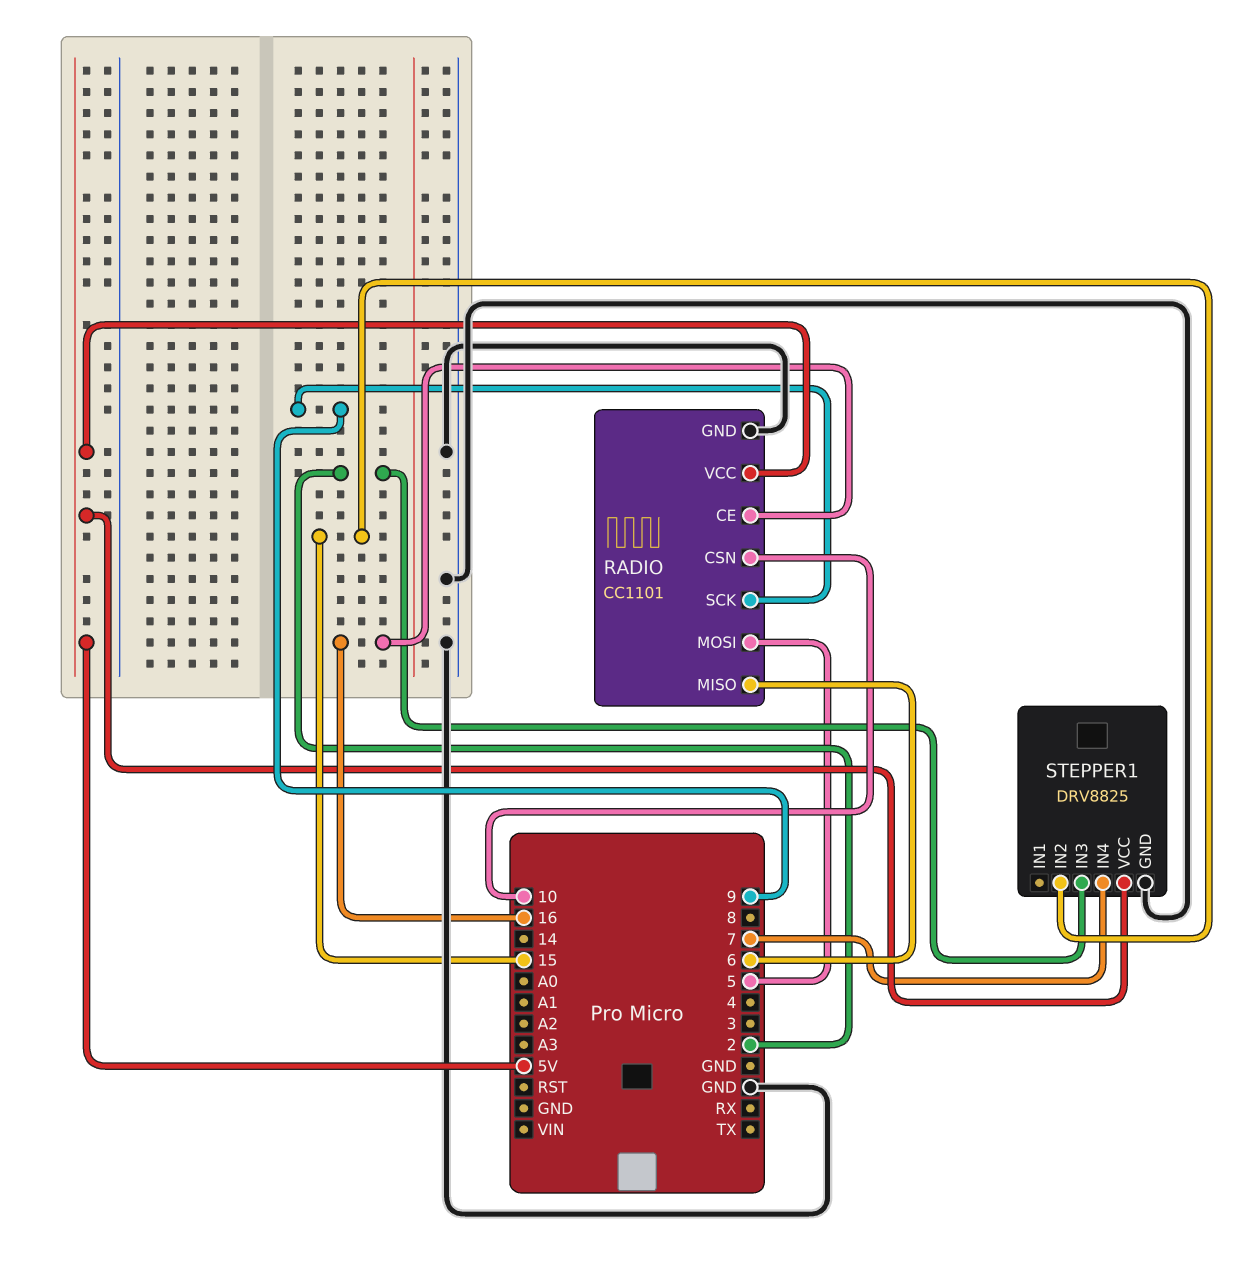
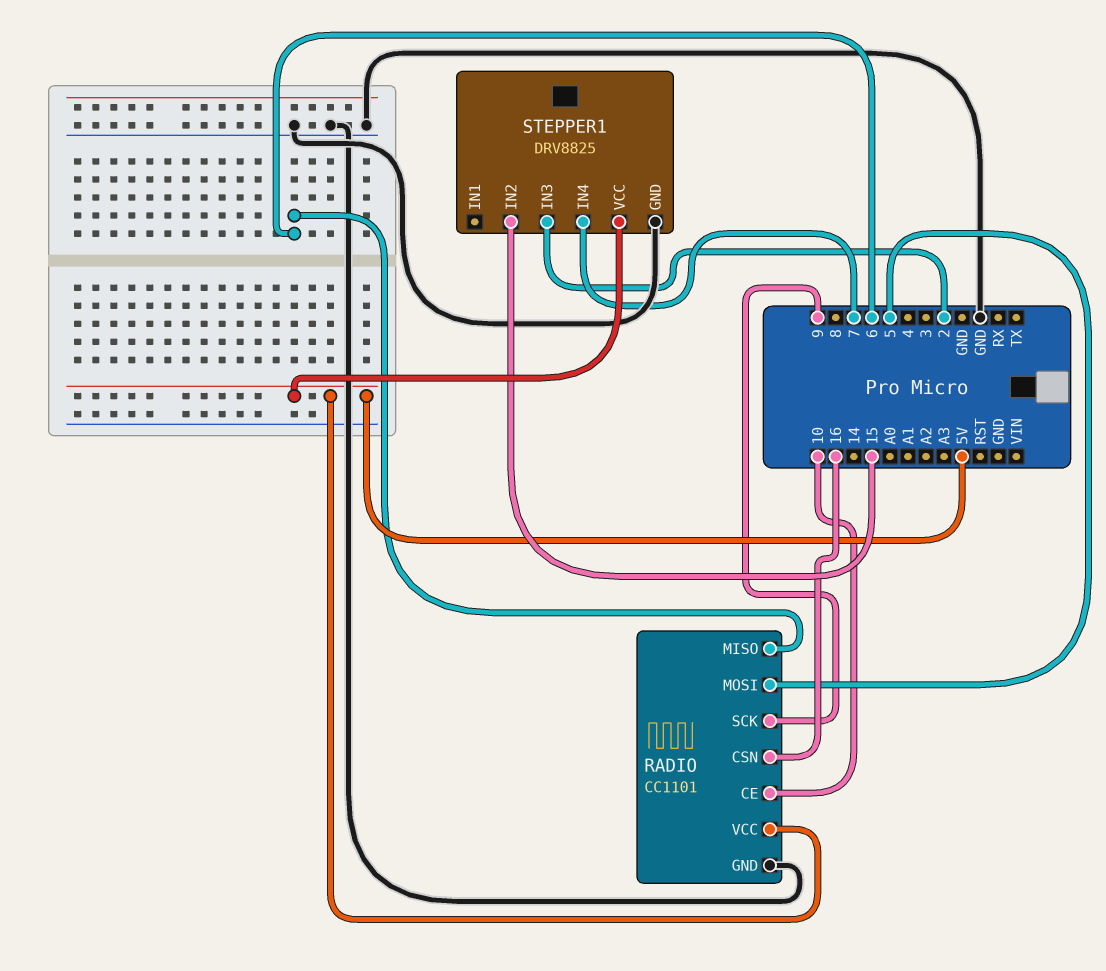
RADIO pin CE: 16 -> 10
RADIO pin CSN: 10 -> 16

